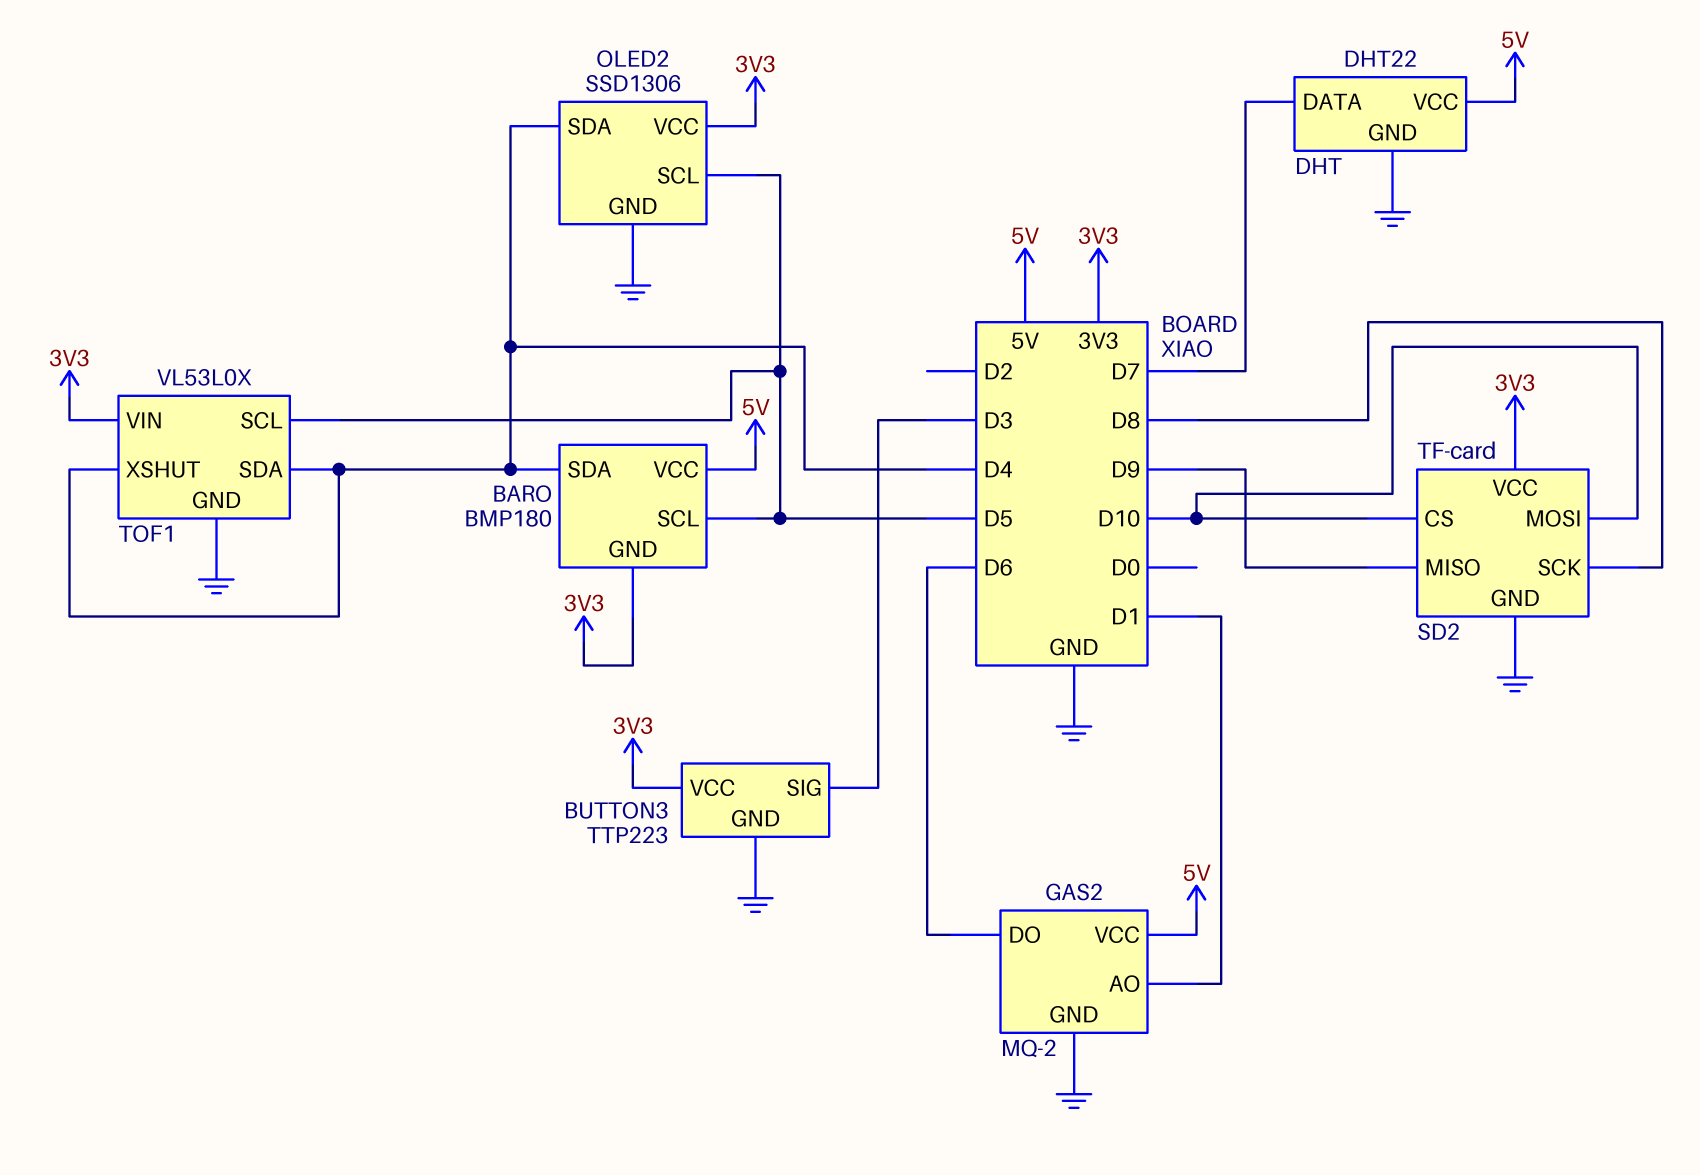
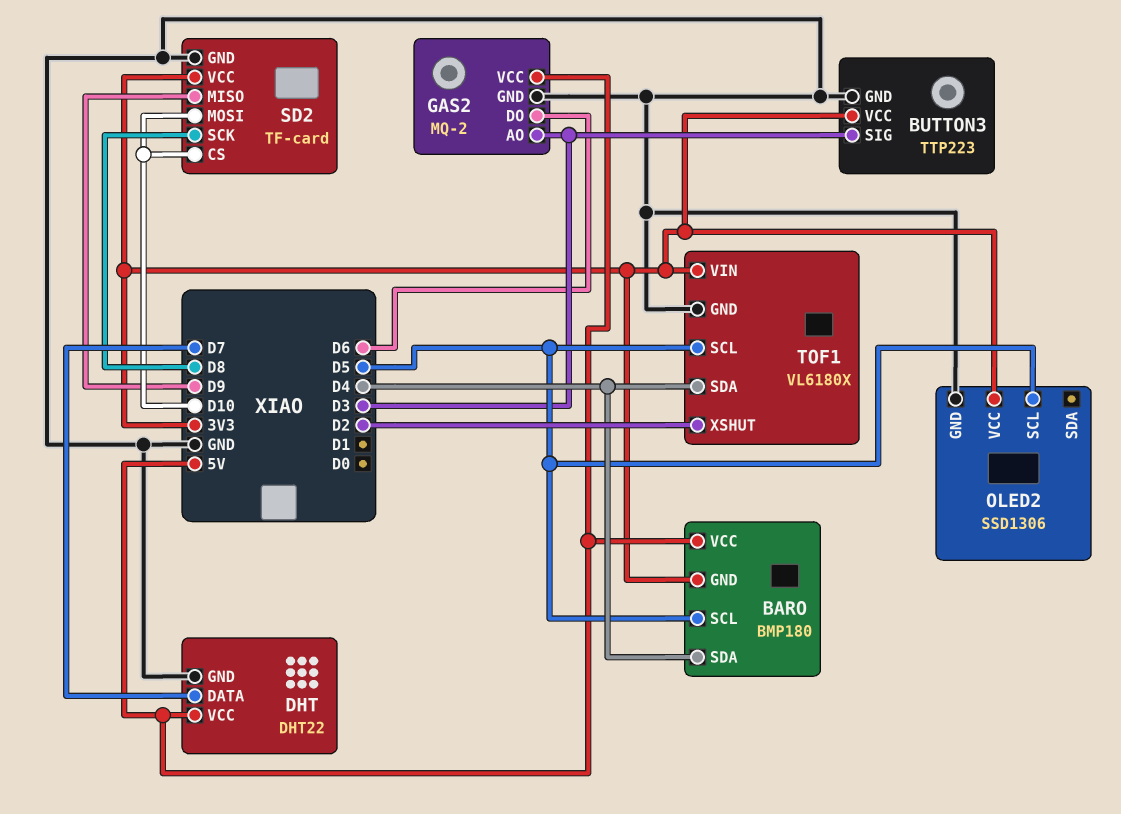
GAS2 pin AO: D1 -> D3
OLED2 pin SDA: D4 -> none
TOF1: VL53L0X -> VL6180X
TOF1 pin XSHUT: D4 -> D2

